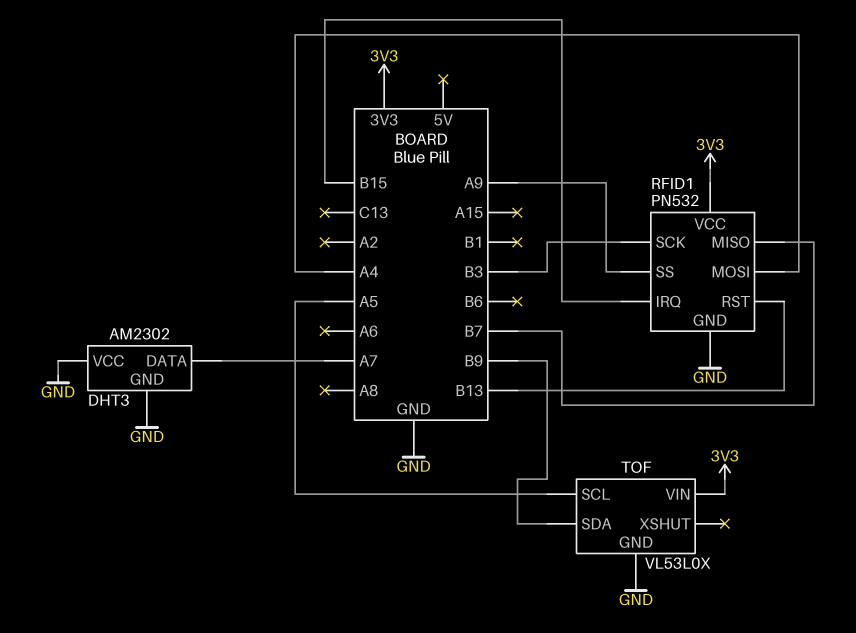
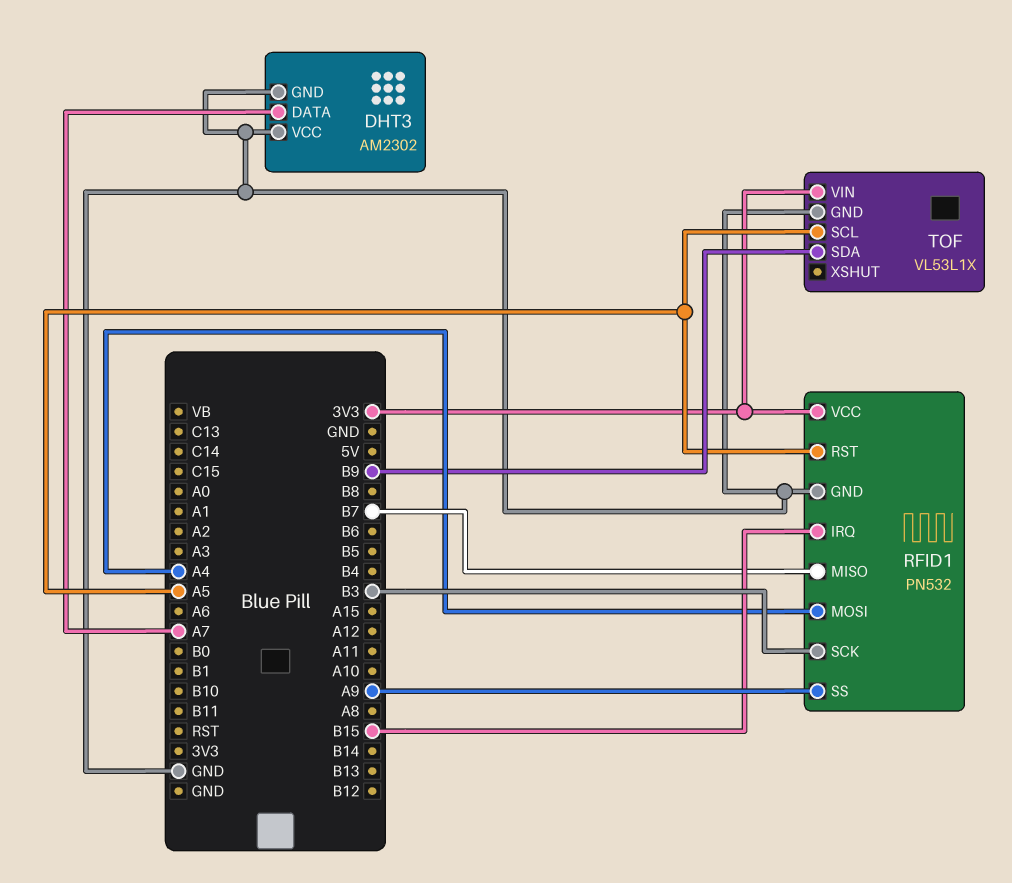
RFID1 pin RST: B13 -> A5
TOF: VL53L0X -> VL53L1X

